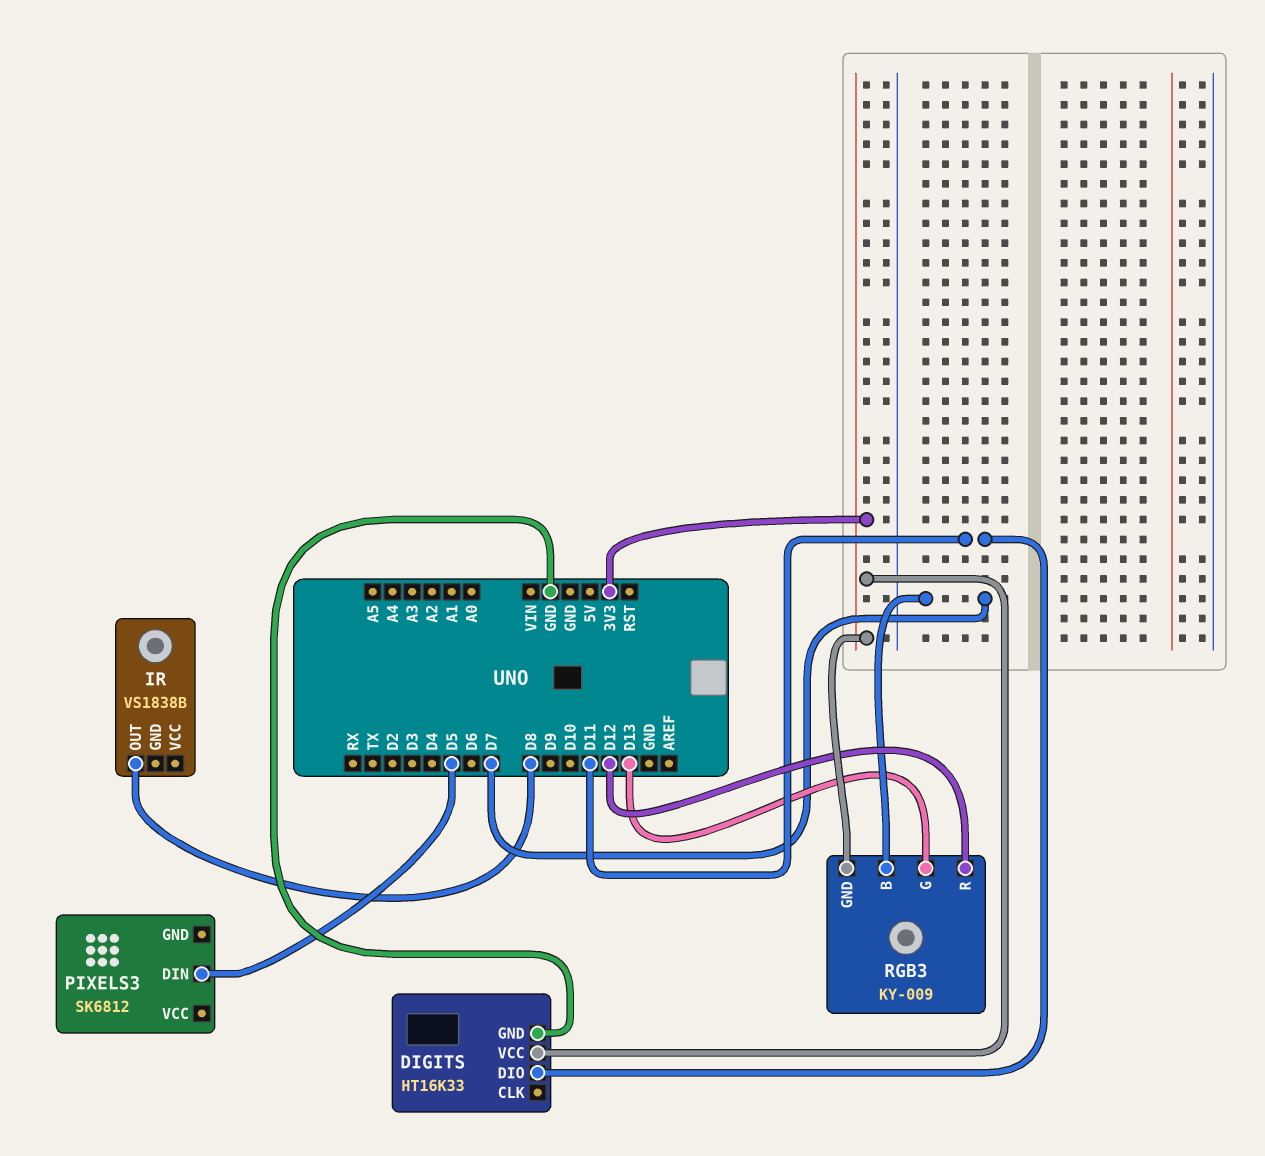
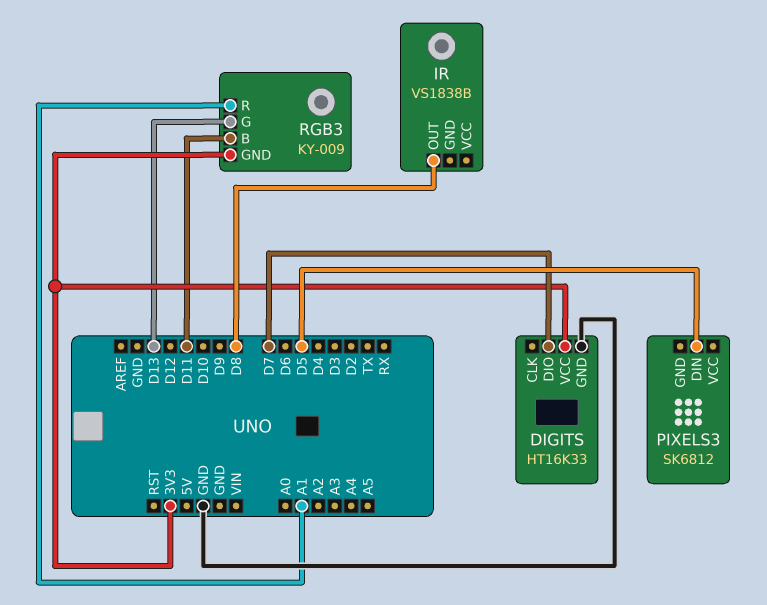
DIGITS pin DIO: D11 -> D7
RGB3 pin B: D7 -> D11
RGB3 pin R: D12 -> A1

